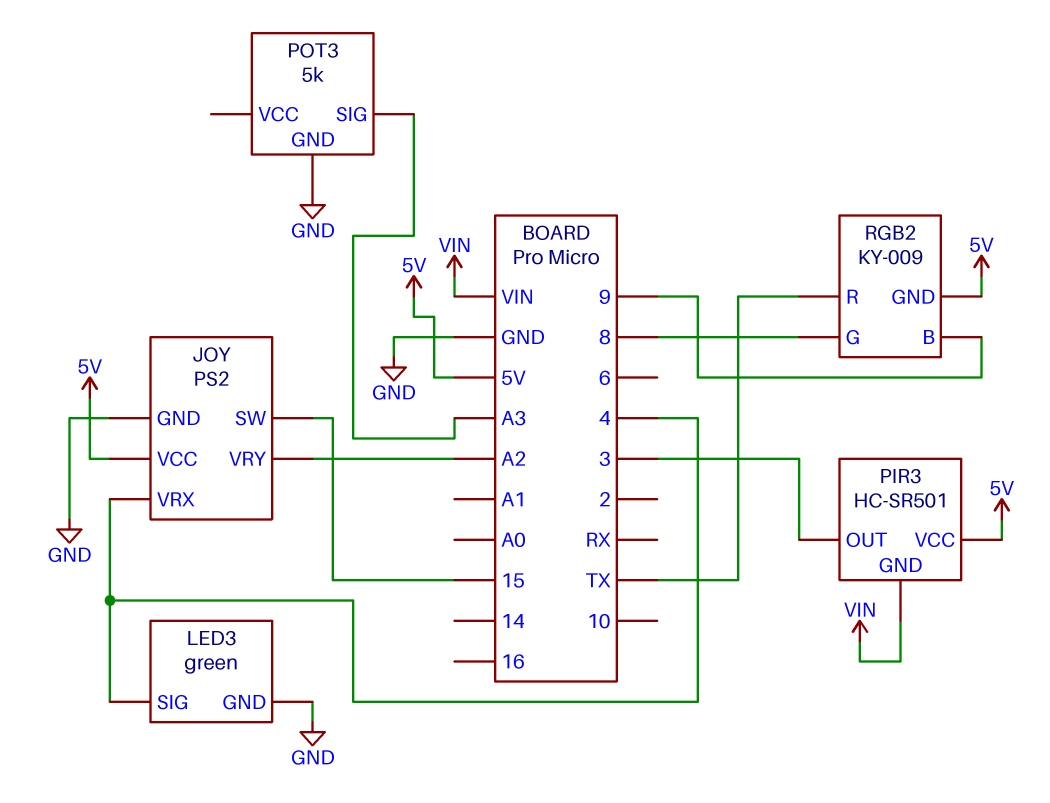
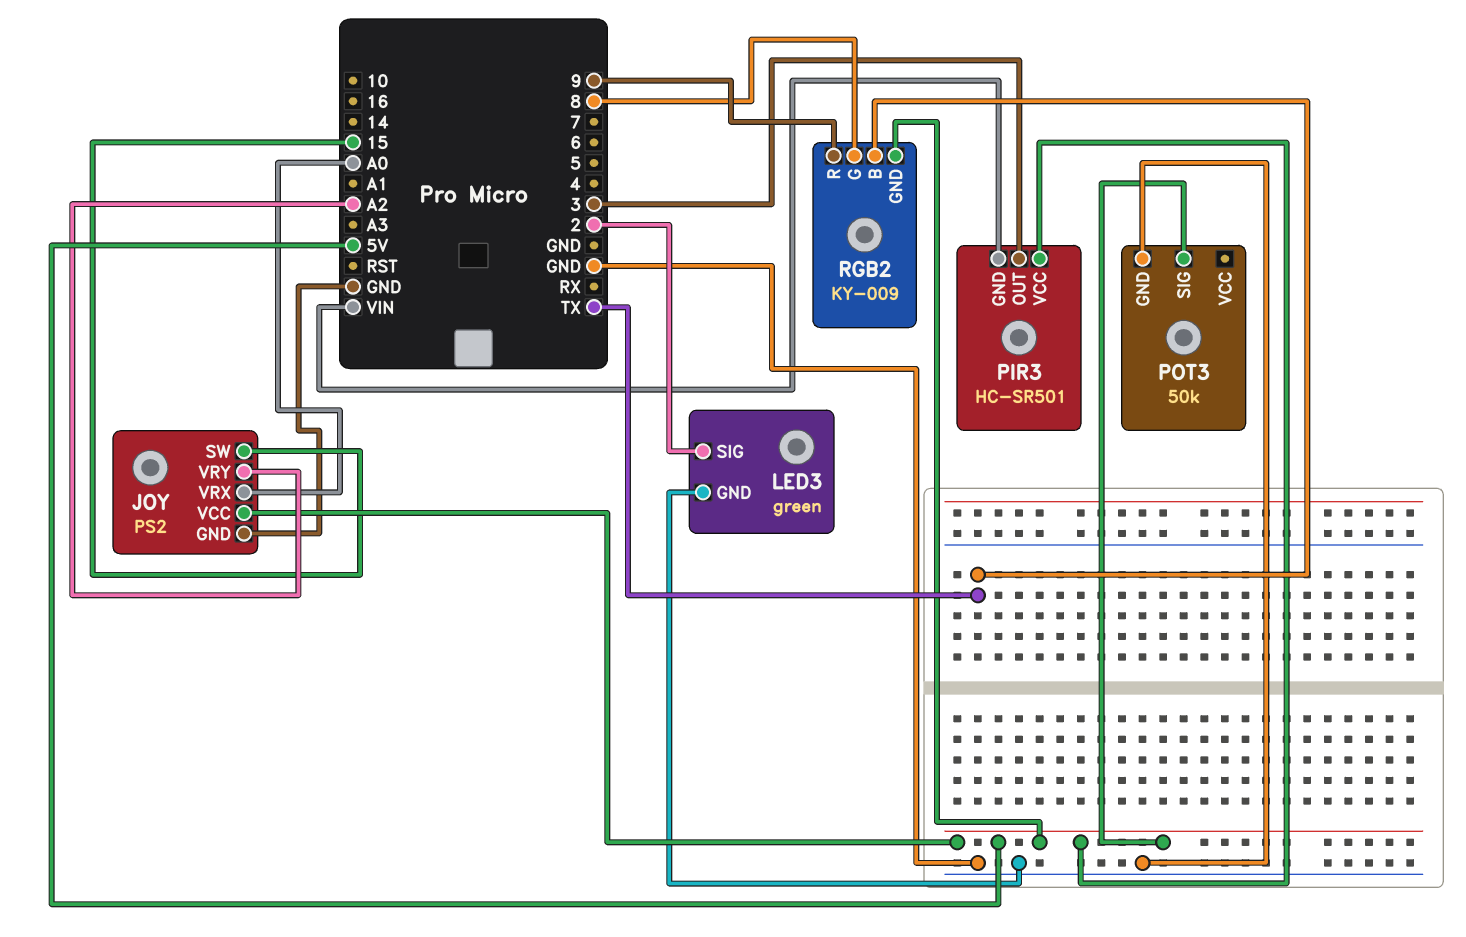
JOY pin VRX: 4 -> A0
LED3 pin SIG: 4 -> 2
POT3: 5k -> 50k
POT3 pin SIG: A3 -> 5V
RGB2 pin B: 9 -> TX
RGB2 pin R: TX -> 9

